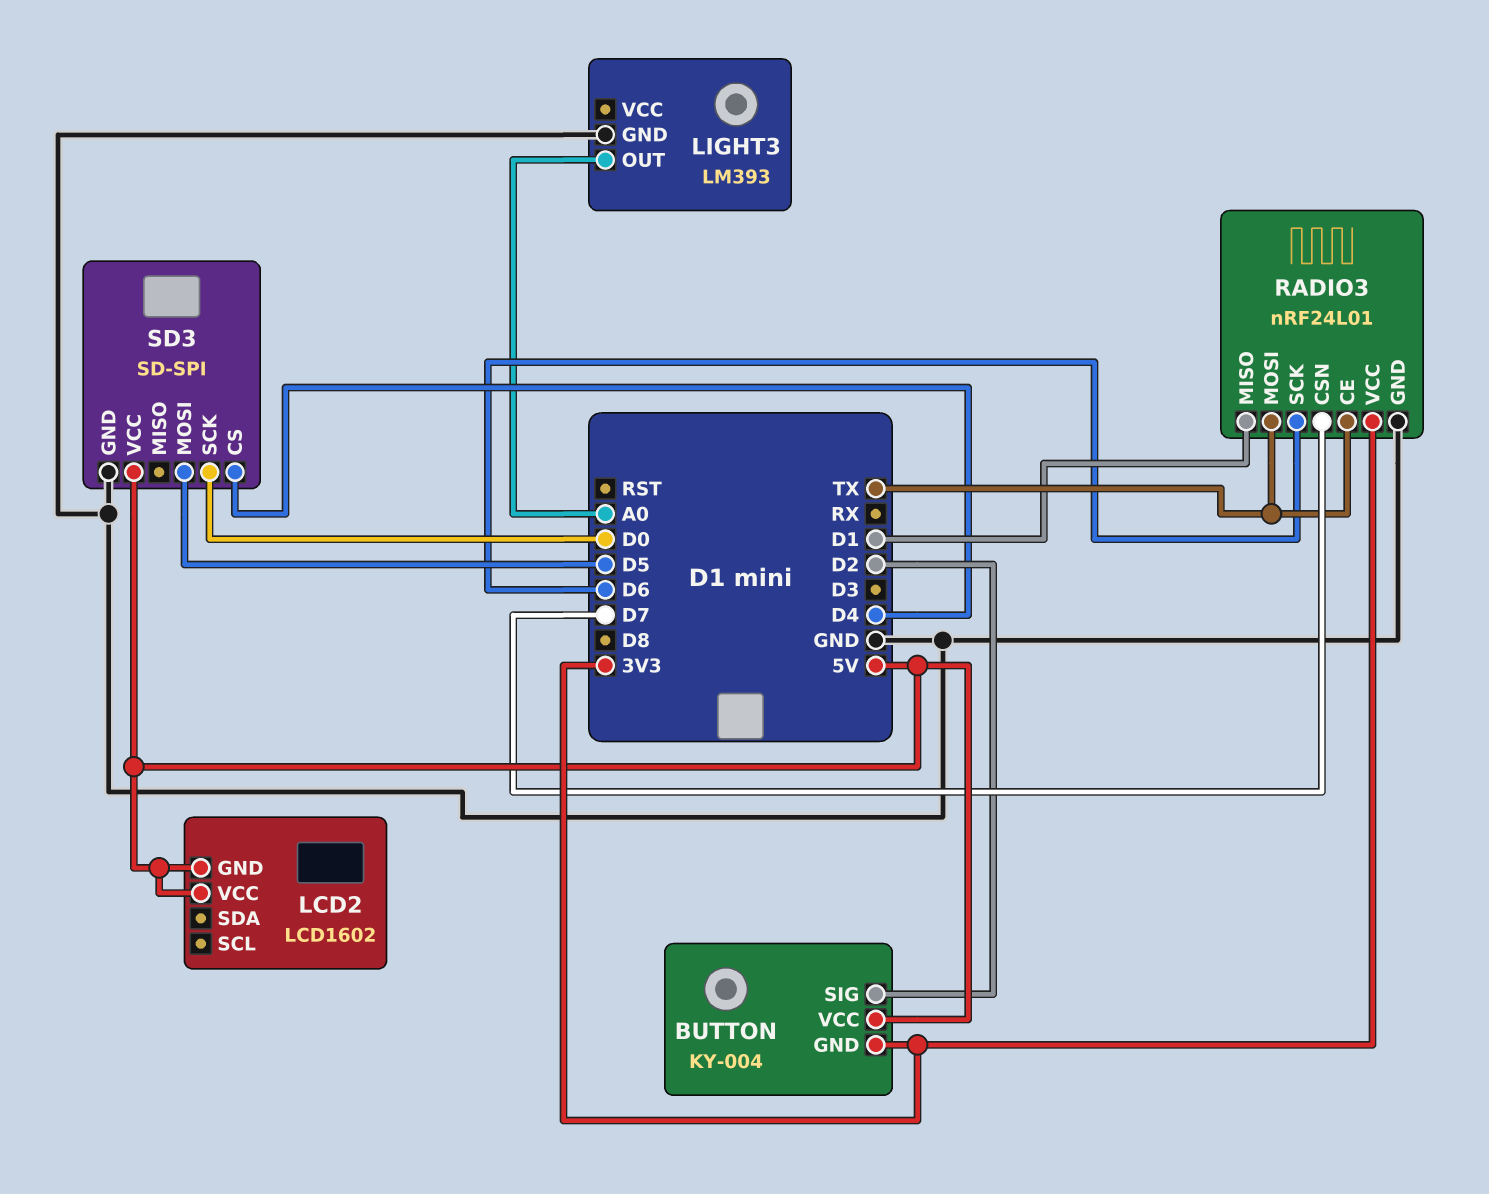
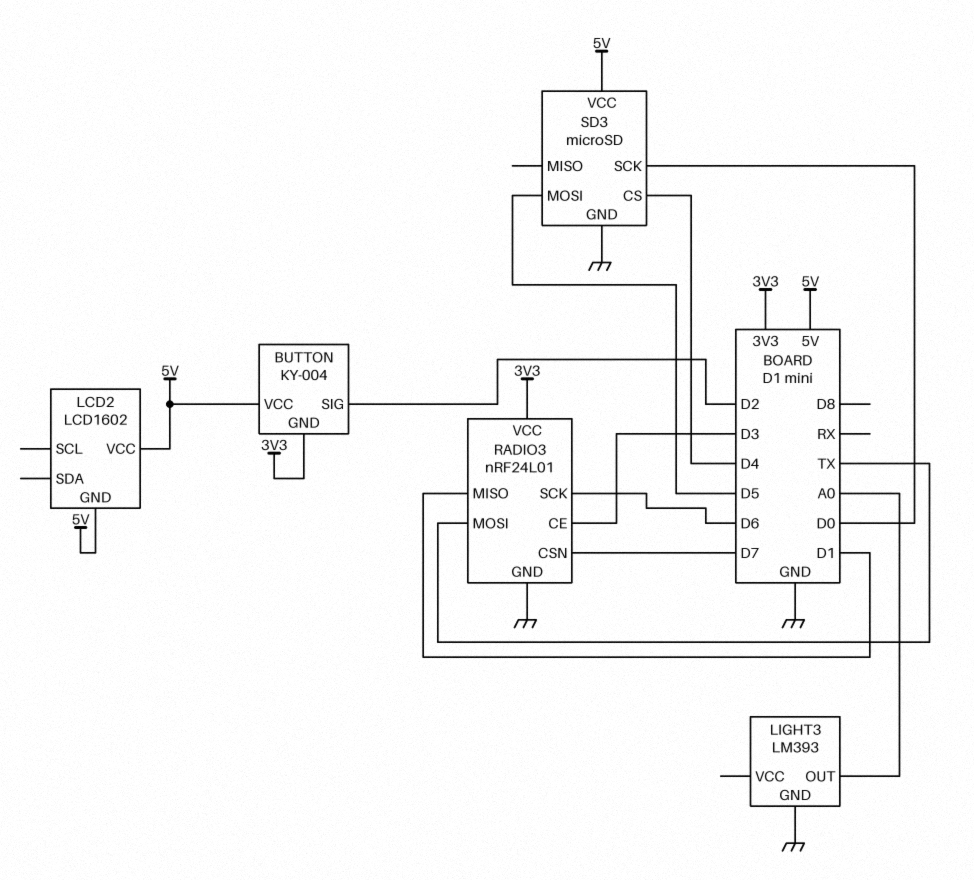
RADIO3 pin CE: TX -> D3
SD3: SD-SPI -> microSD

